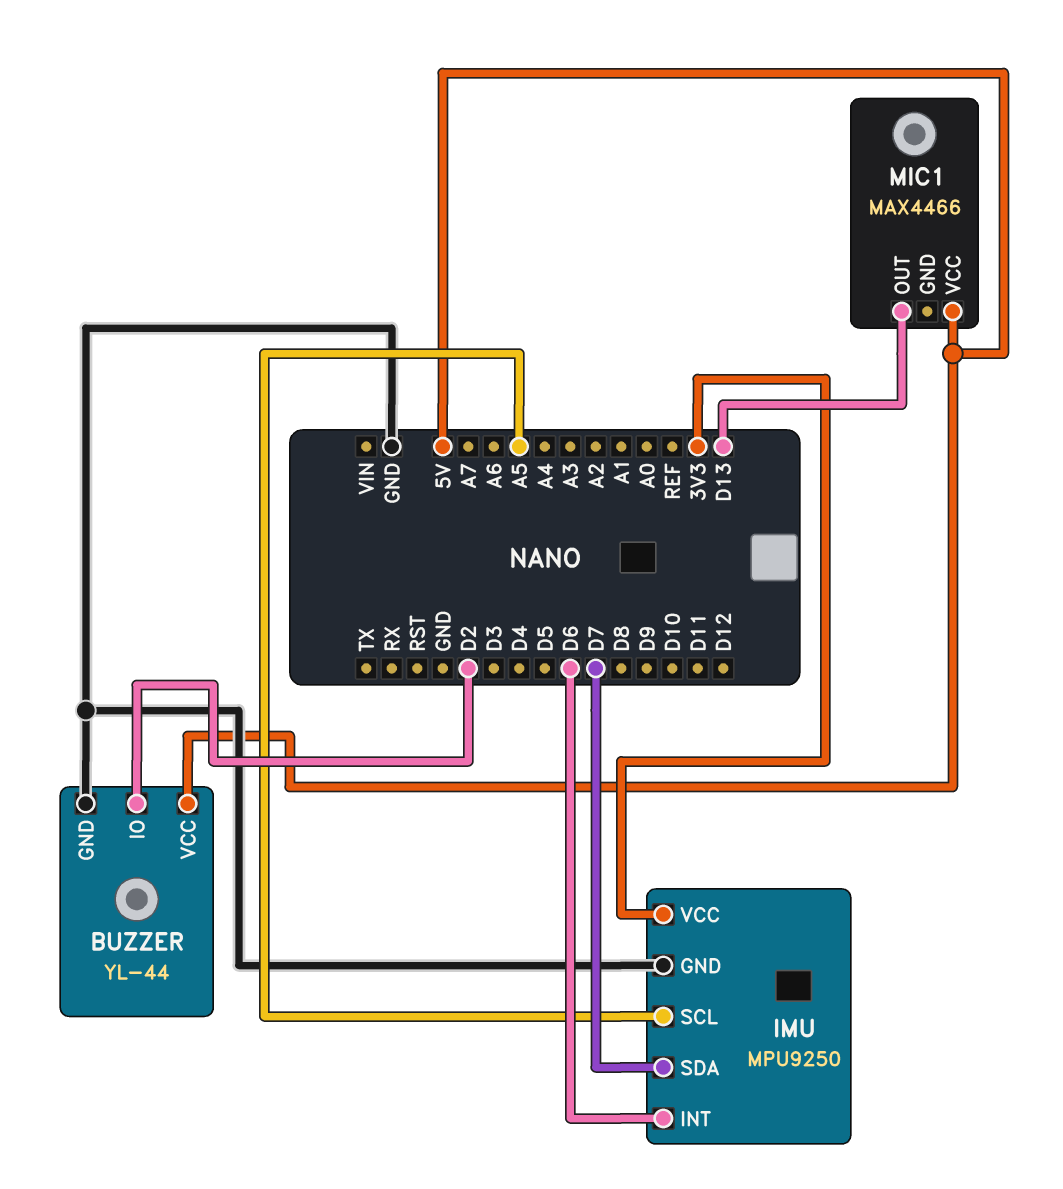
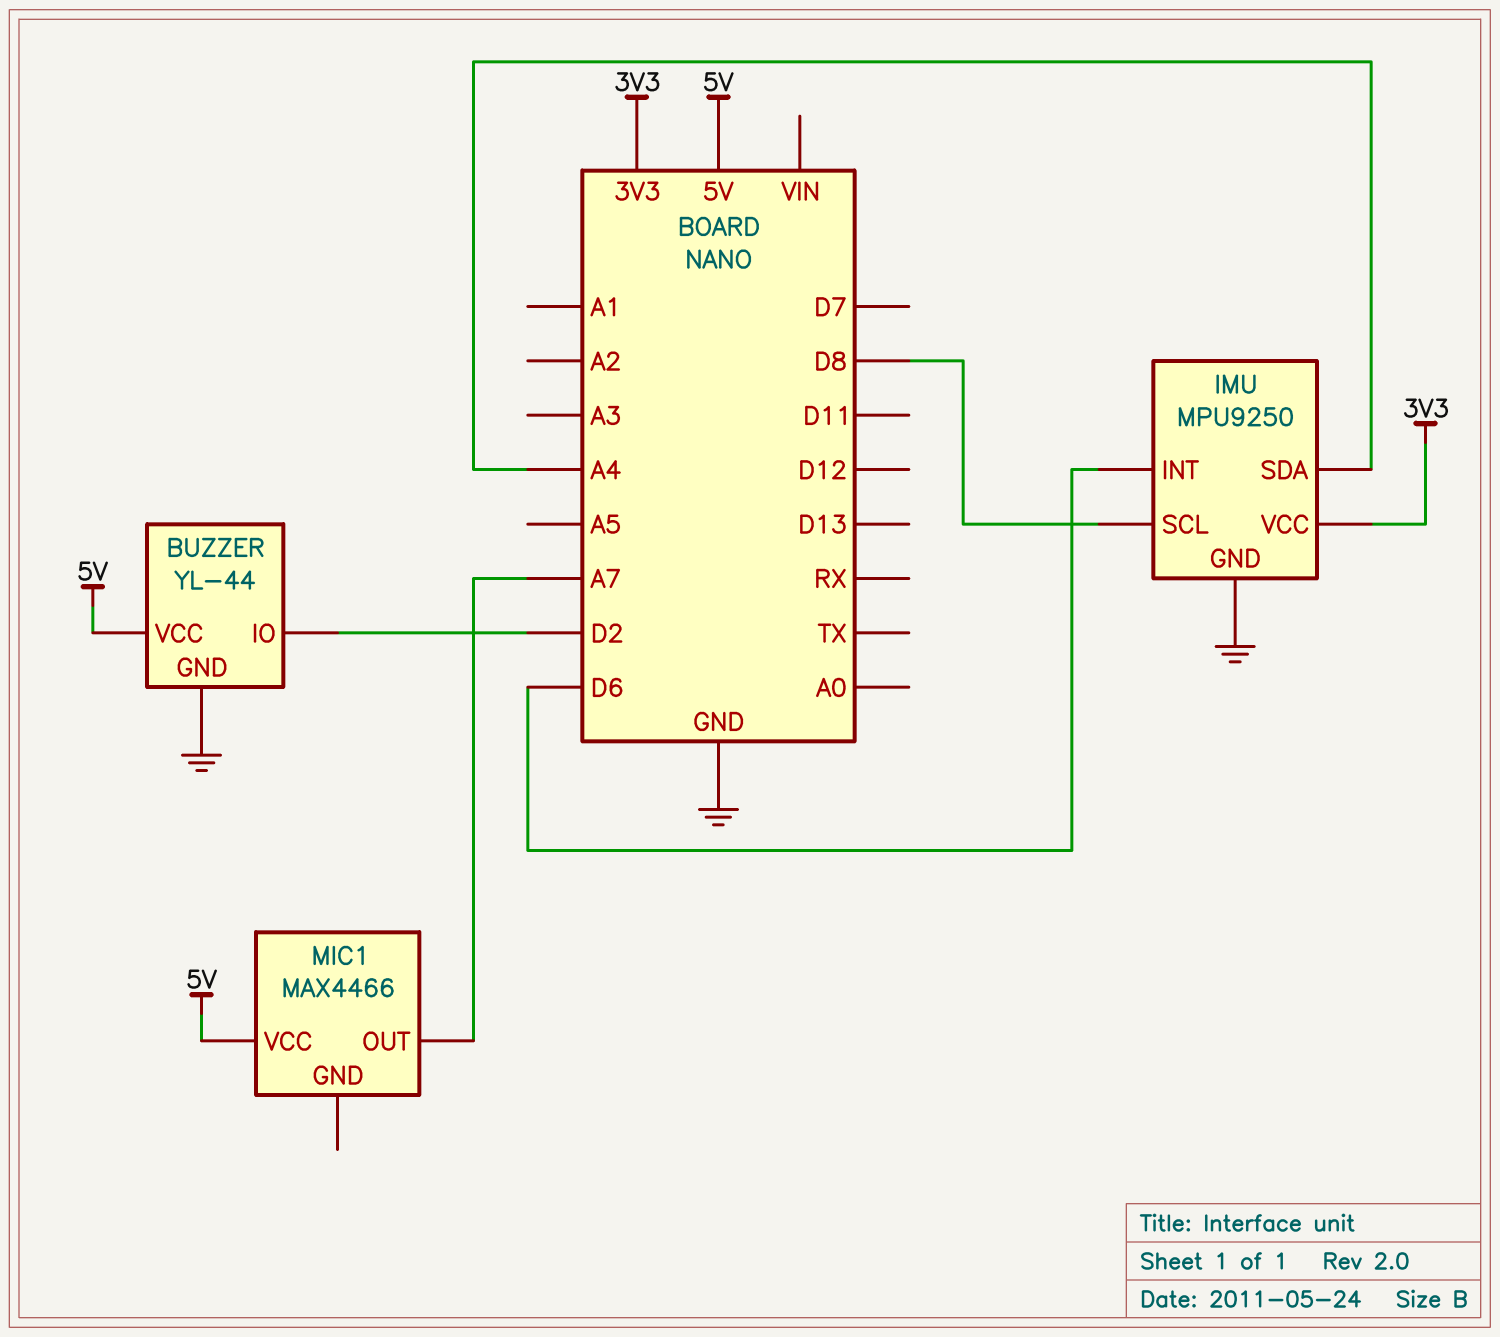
IMU pin SCL: A5 -> D8
IMU pin SDA: D7 -> A4
MIC1 pin OUT: D13 -> A7

